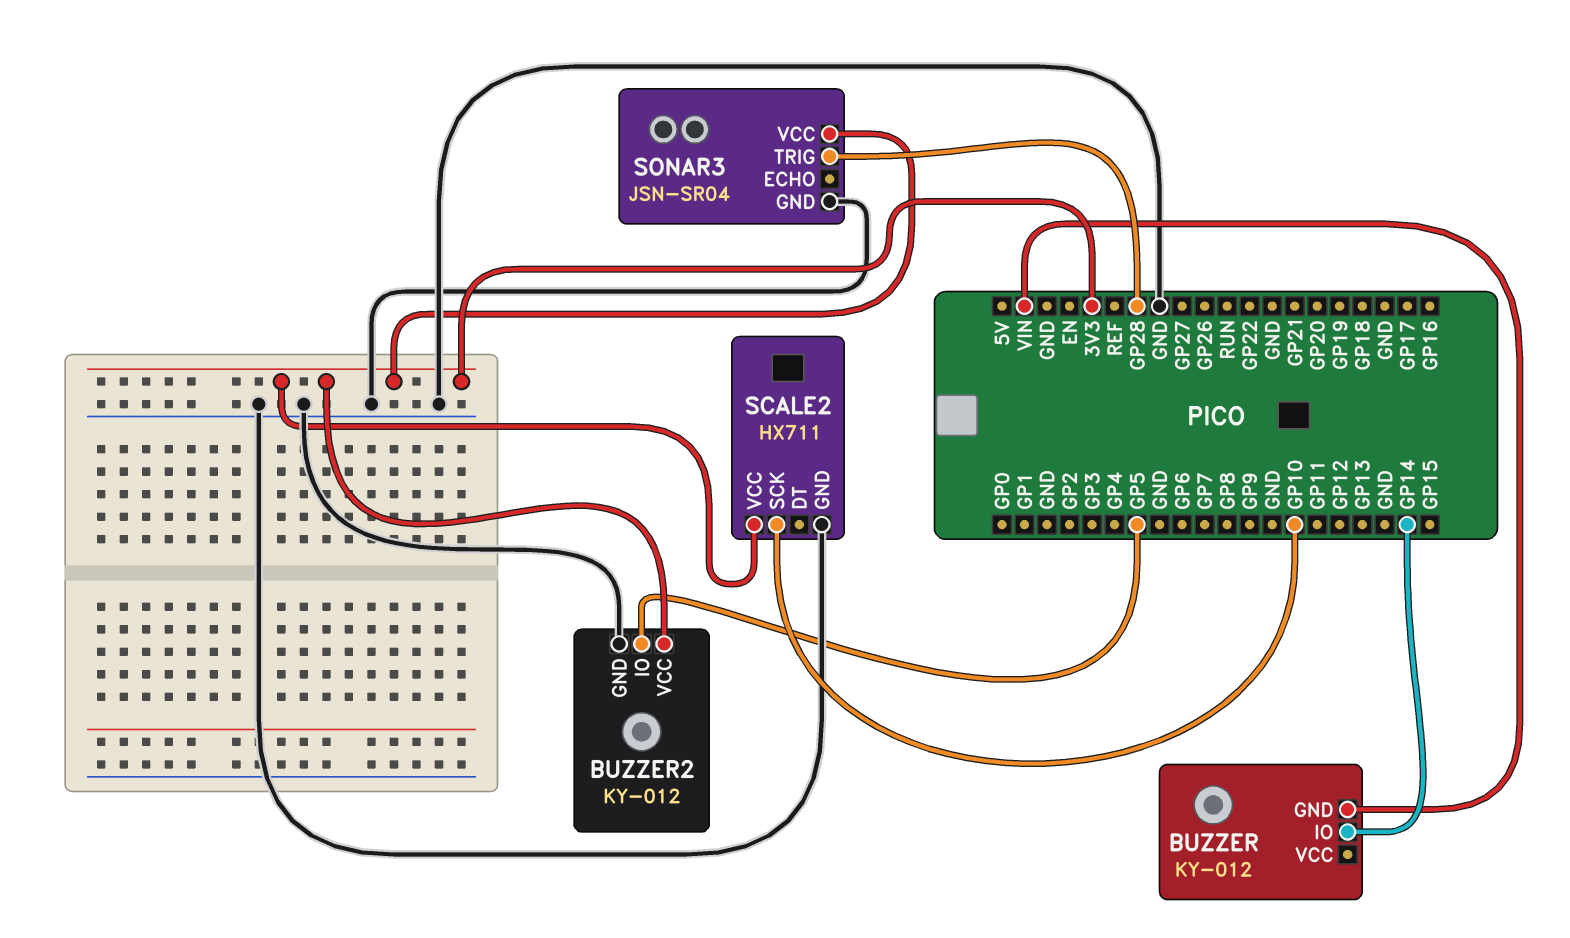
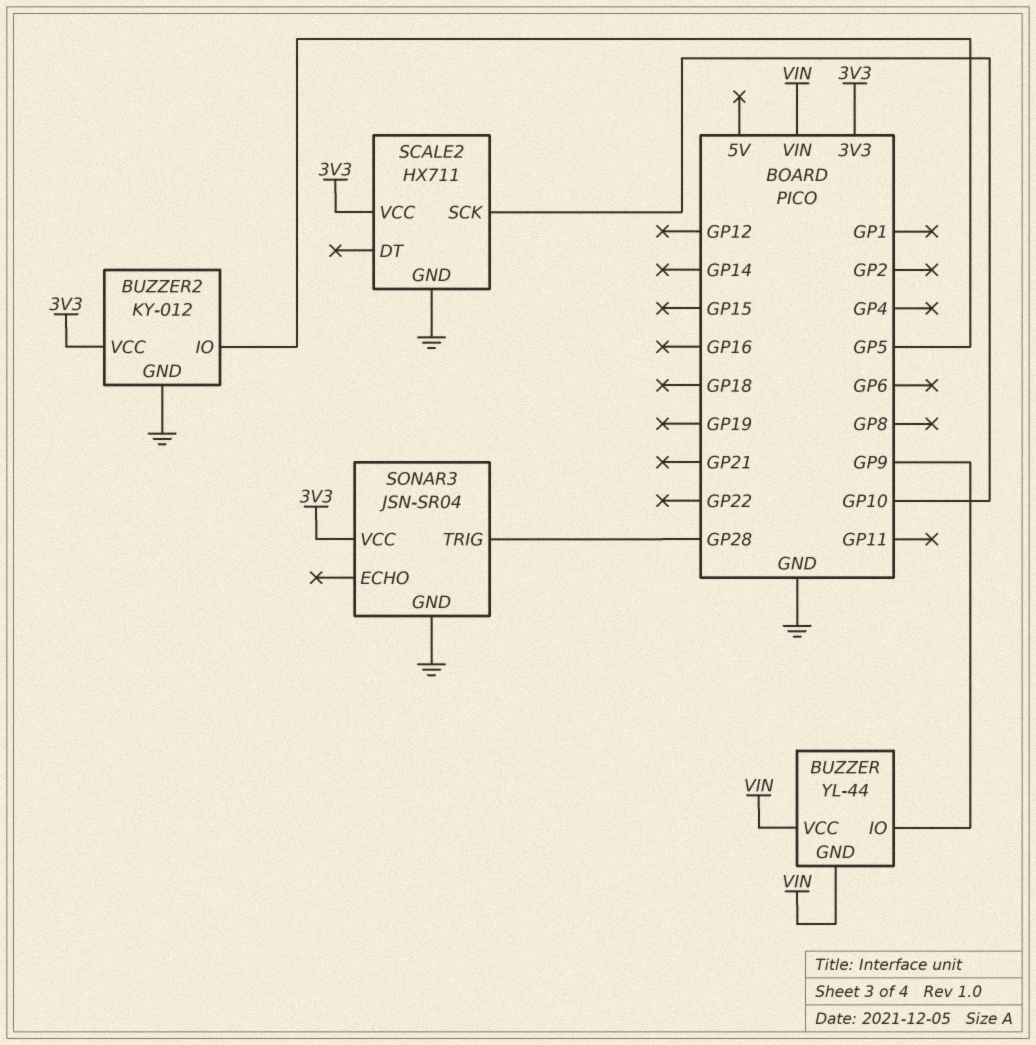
BUZZER: KY-012 -> YL-44
BUZZER pin IO: GP14 -> GP9
BUZZER pin VCC: none -> VIN

